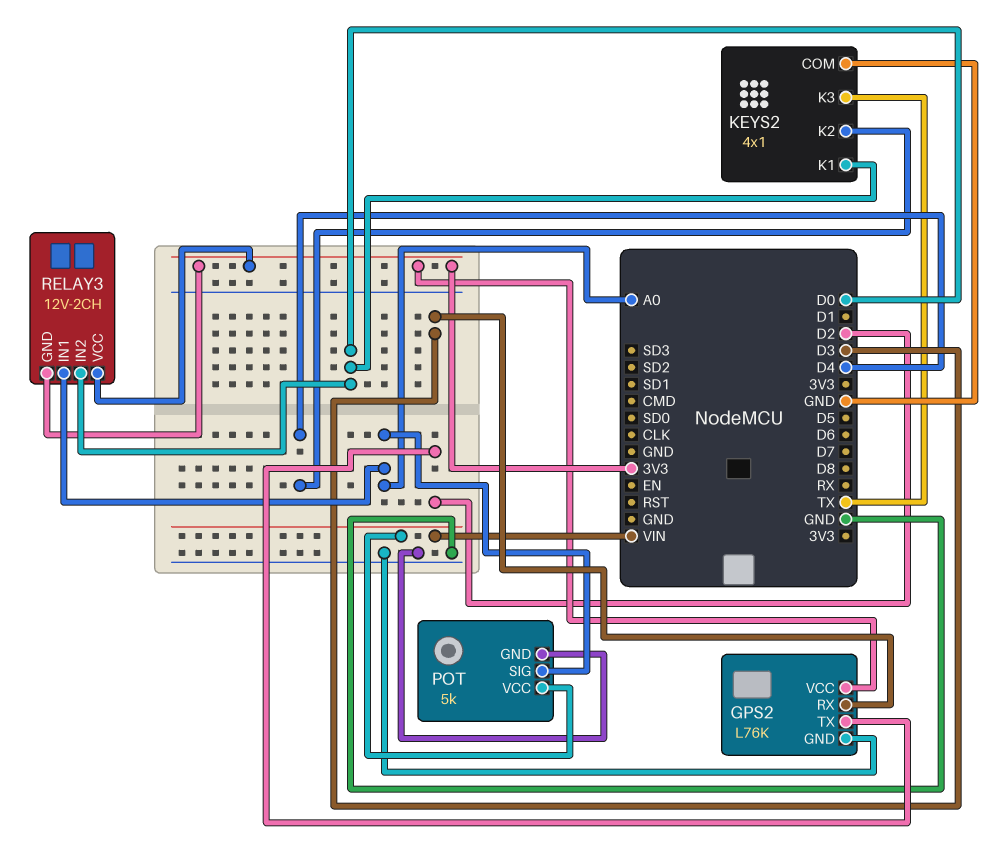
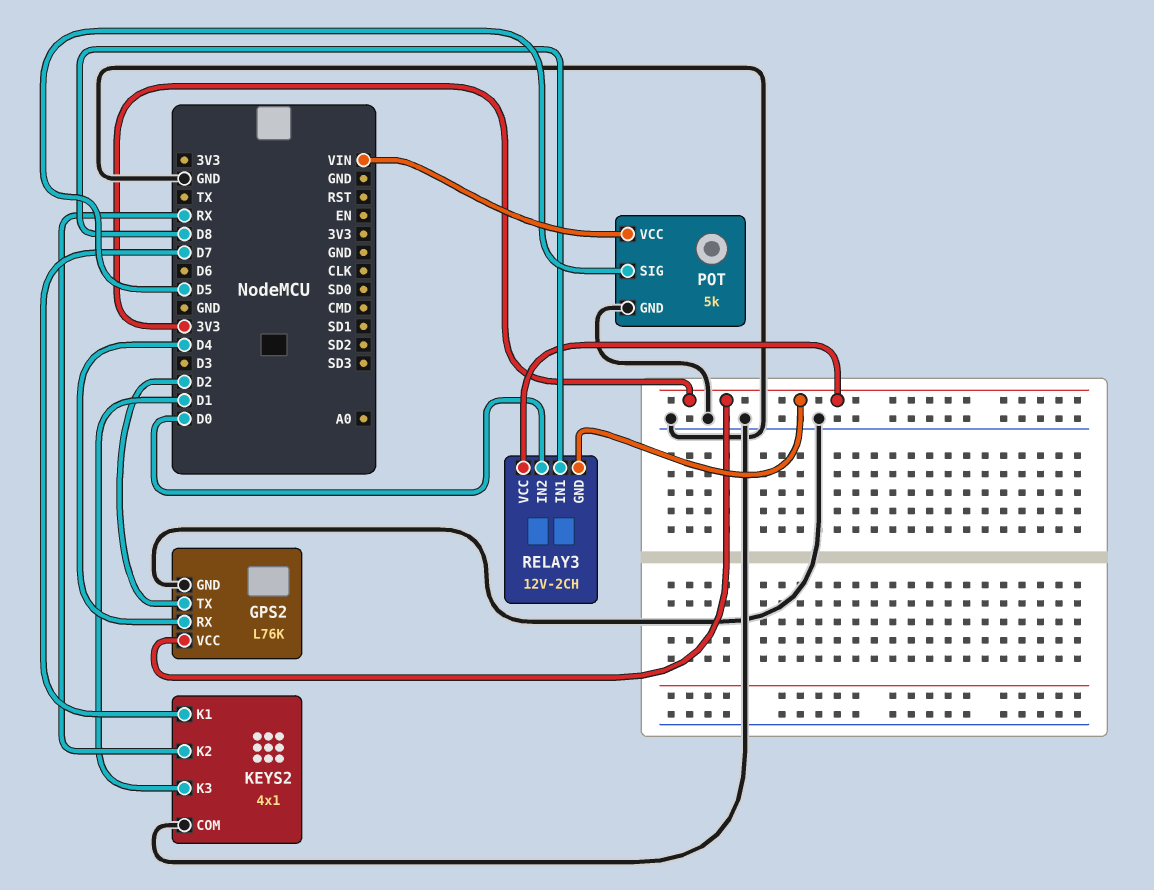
GPS2 pin RX: D3 -> D4
KEYS2 pin K1: D0 -> D7
KEYS2 pin K2: D4 -> RX
KEYS2 pin K3: TX -> D1
POT pin SIG: A0 -> D5
RELAY3 pin IN1: A0 -> D8

